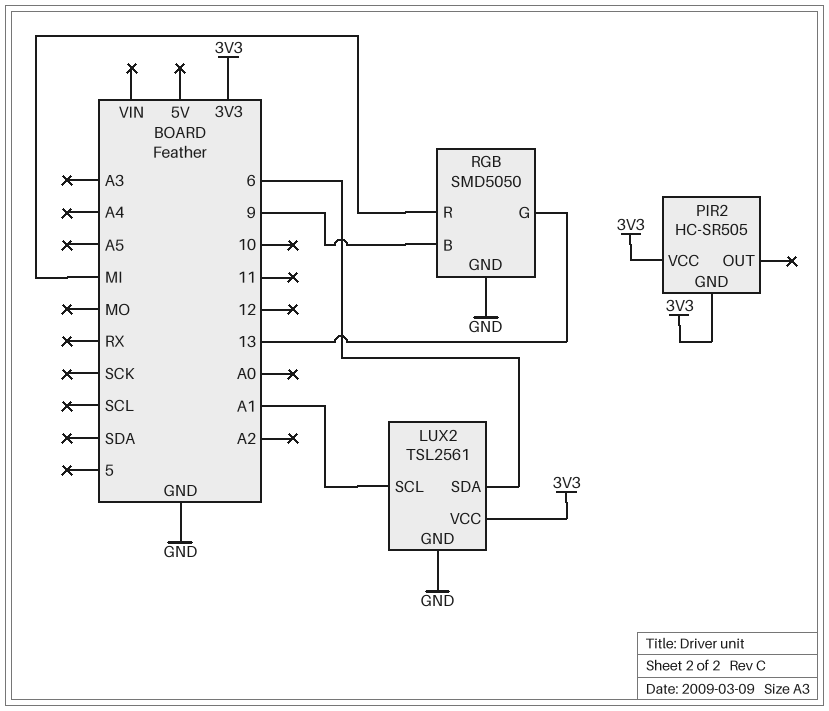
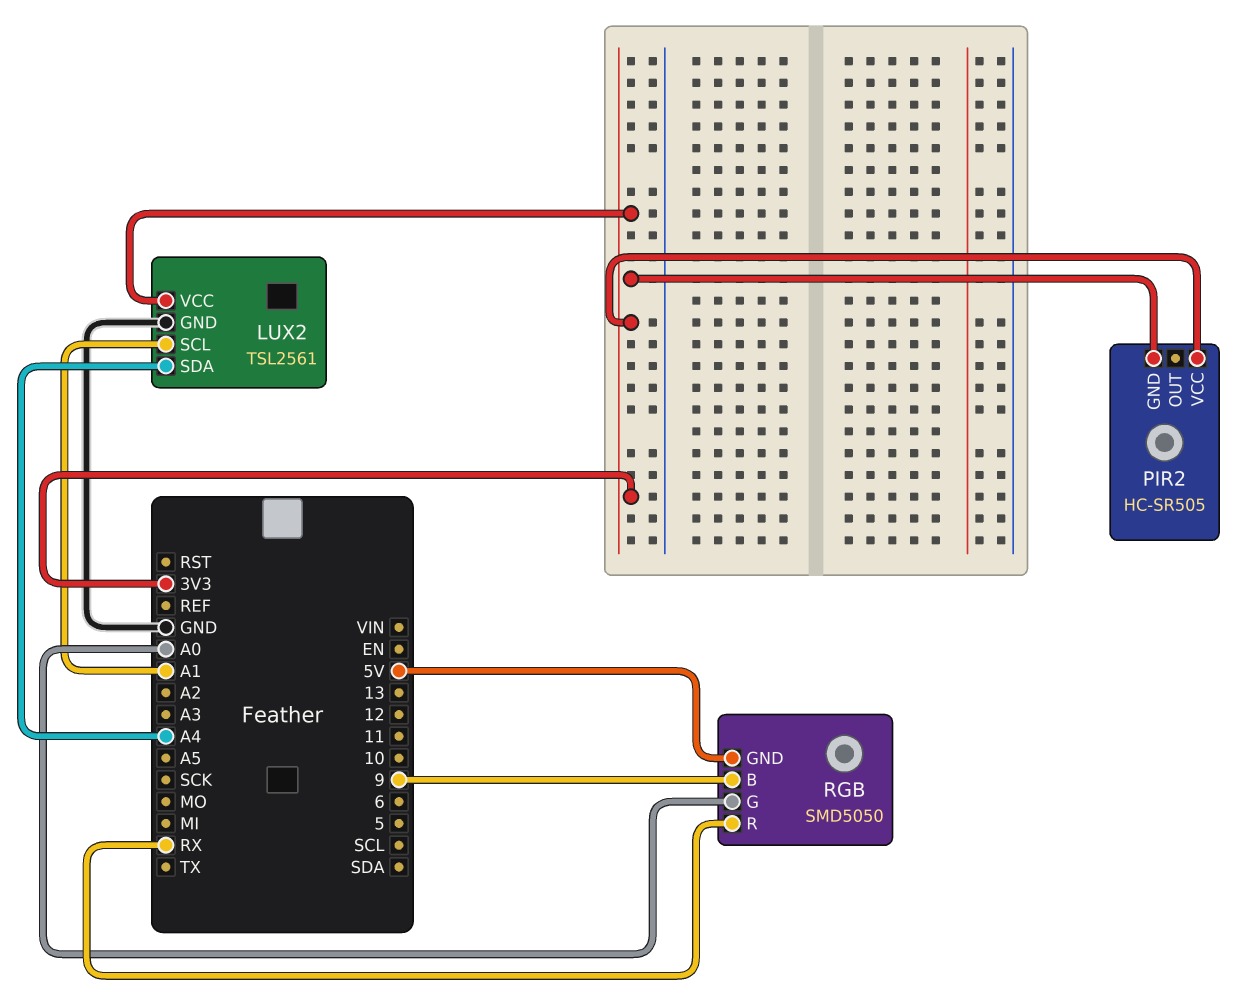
LUX2 pin SDA: 6 -> A4
RGB pin G: 13 -> A0
RGB pin GND: GND -> 5V
RGB pin R: MI -> RX

